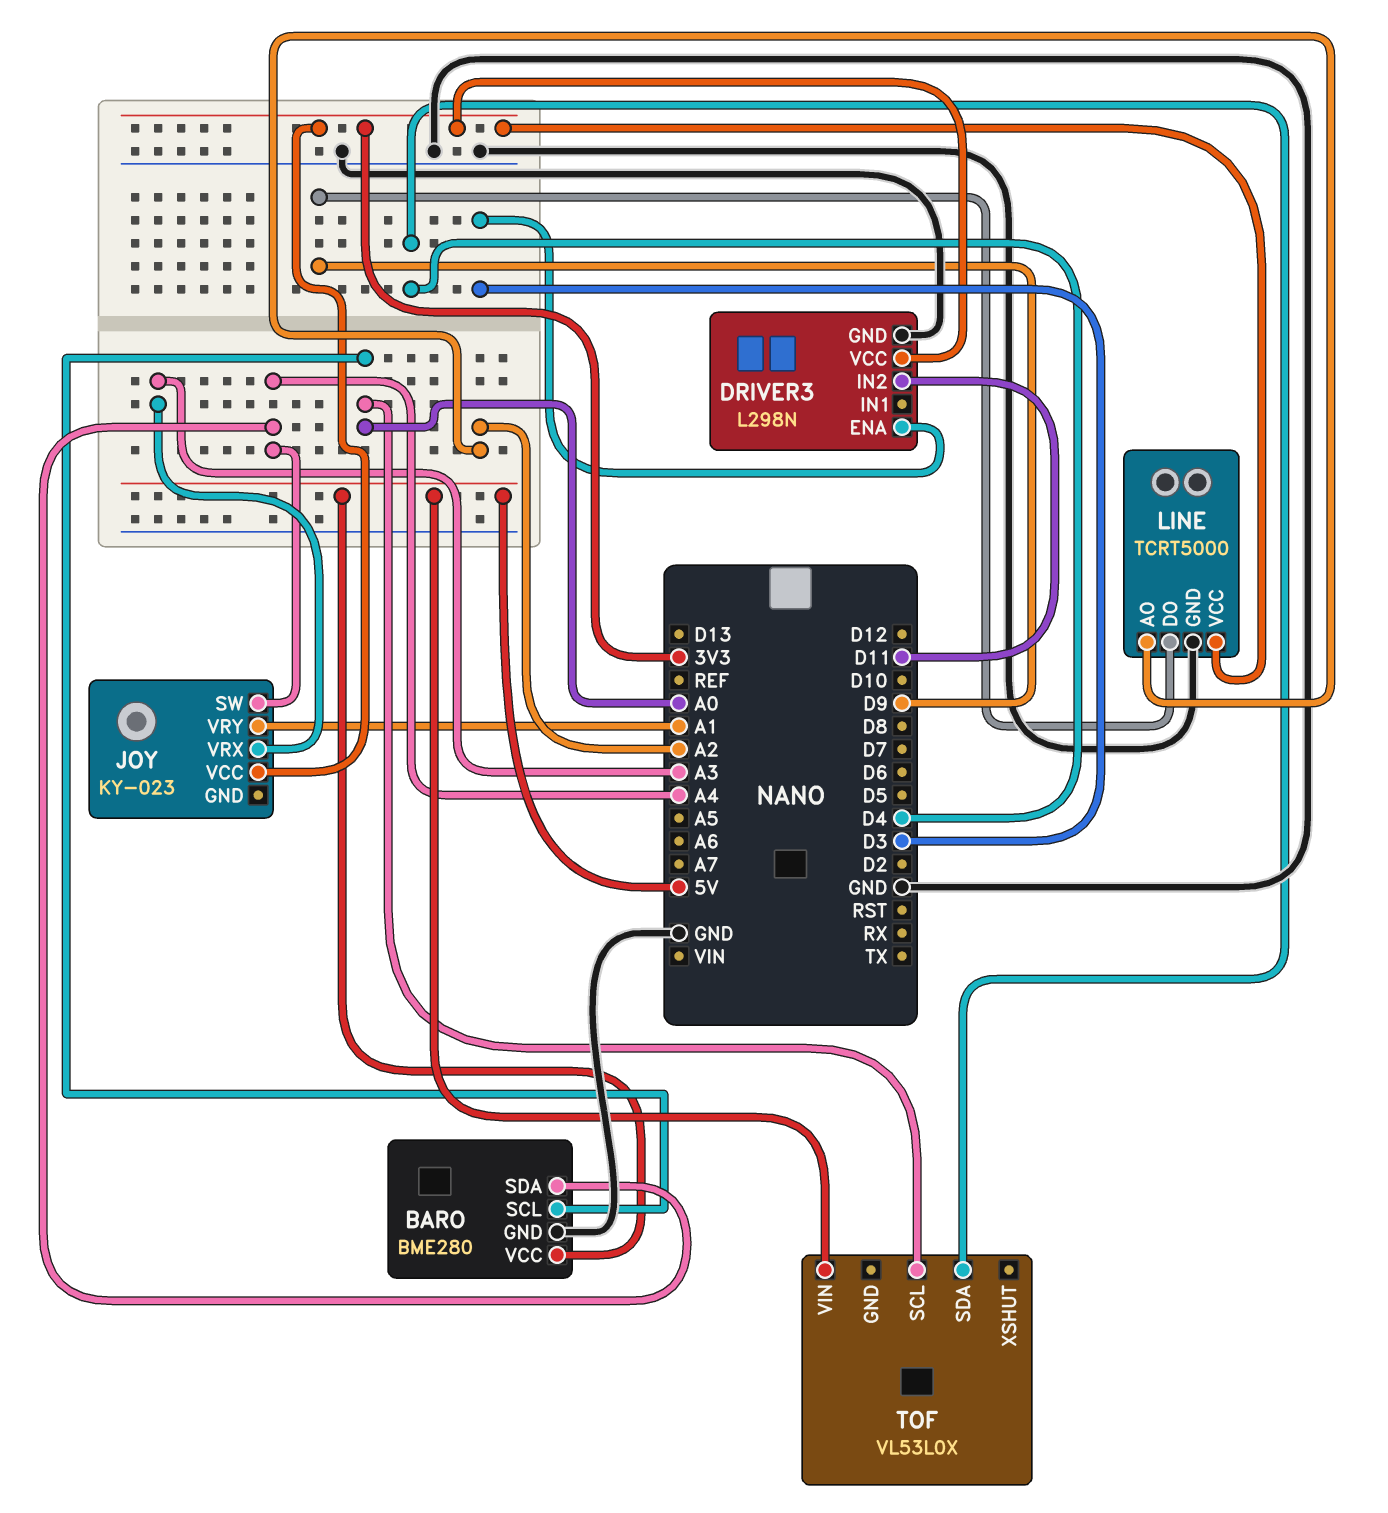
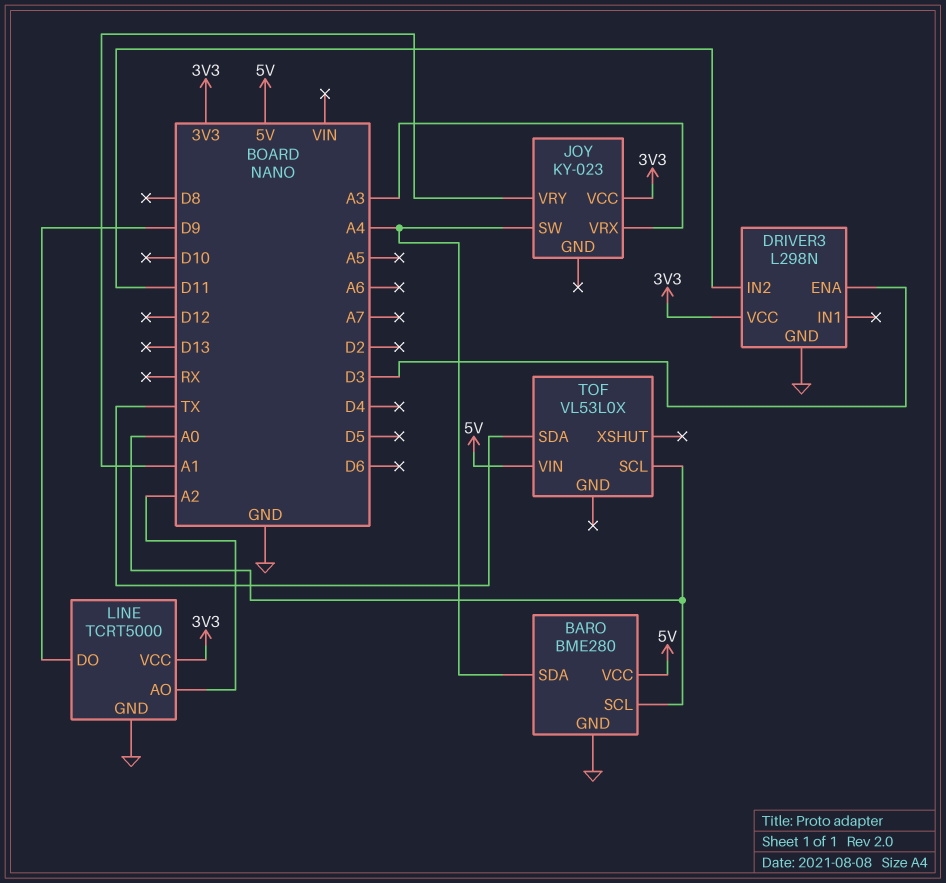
TOF pin SDA: D4 -> TX

